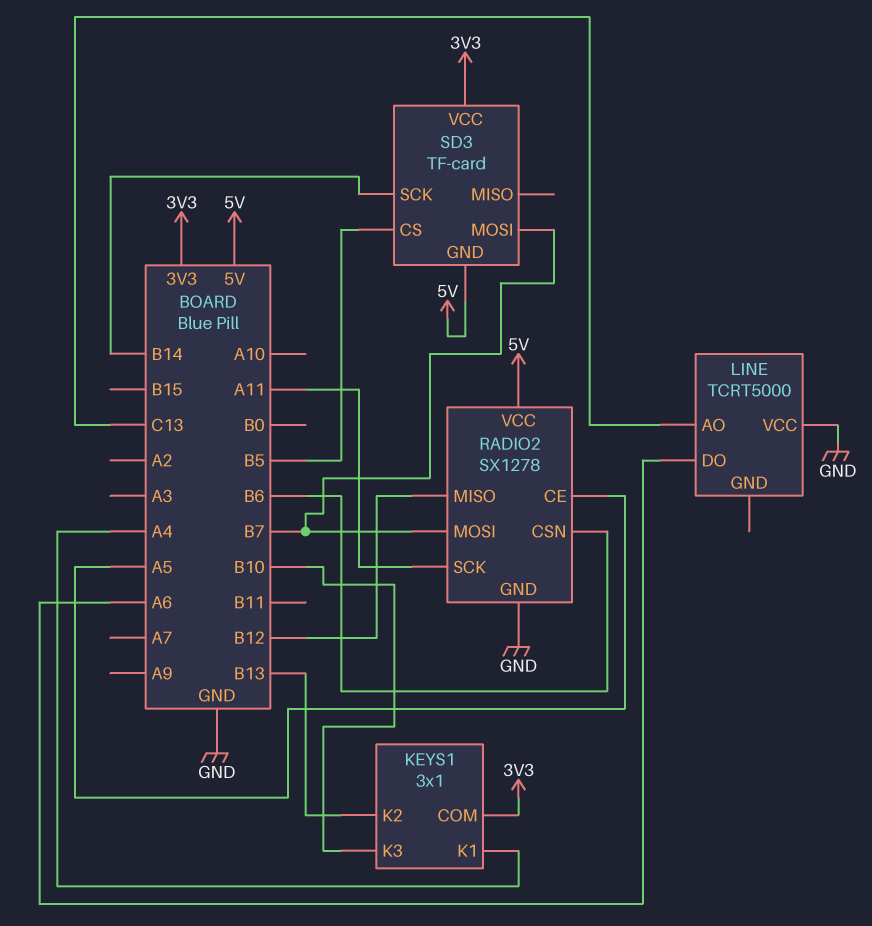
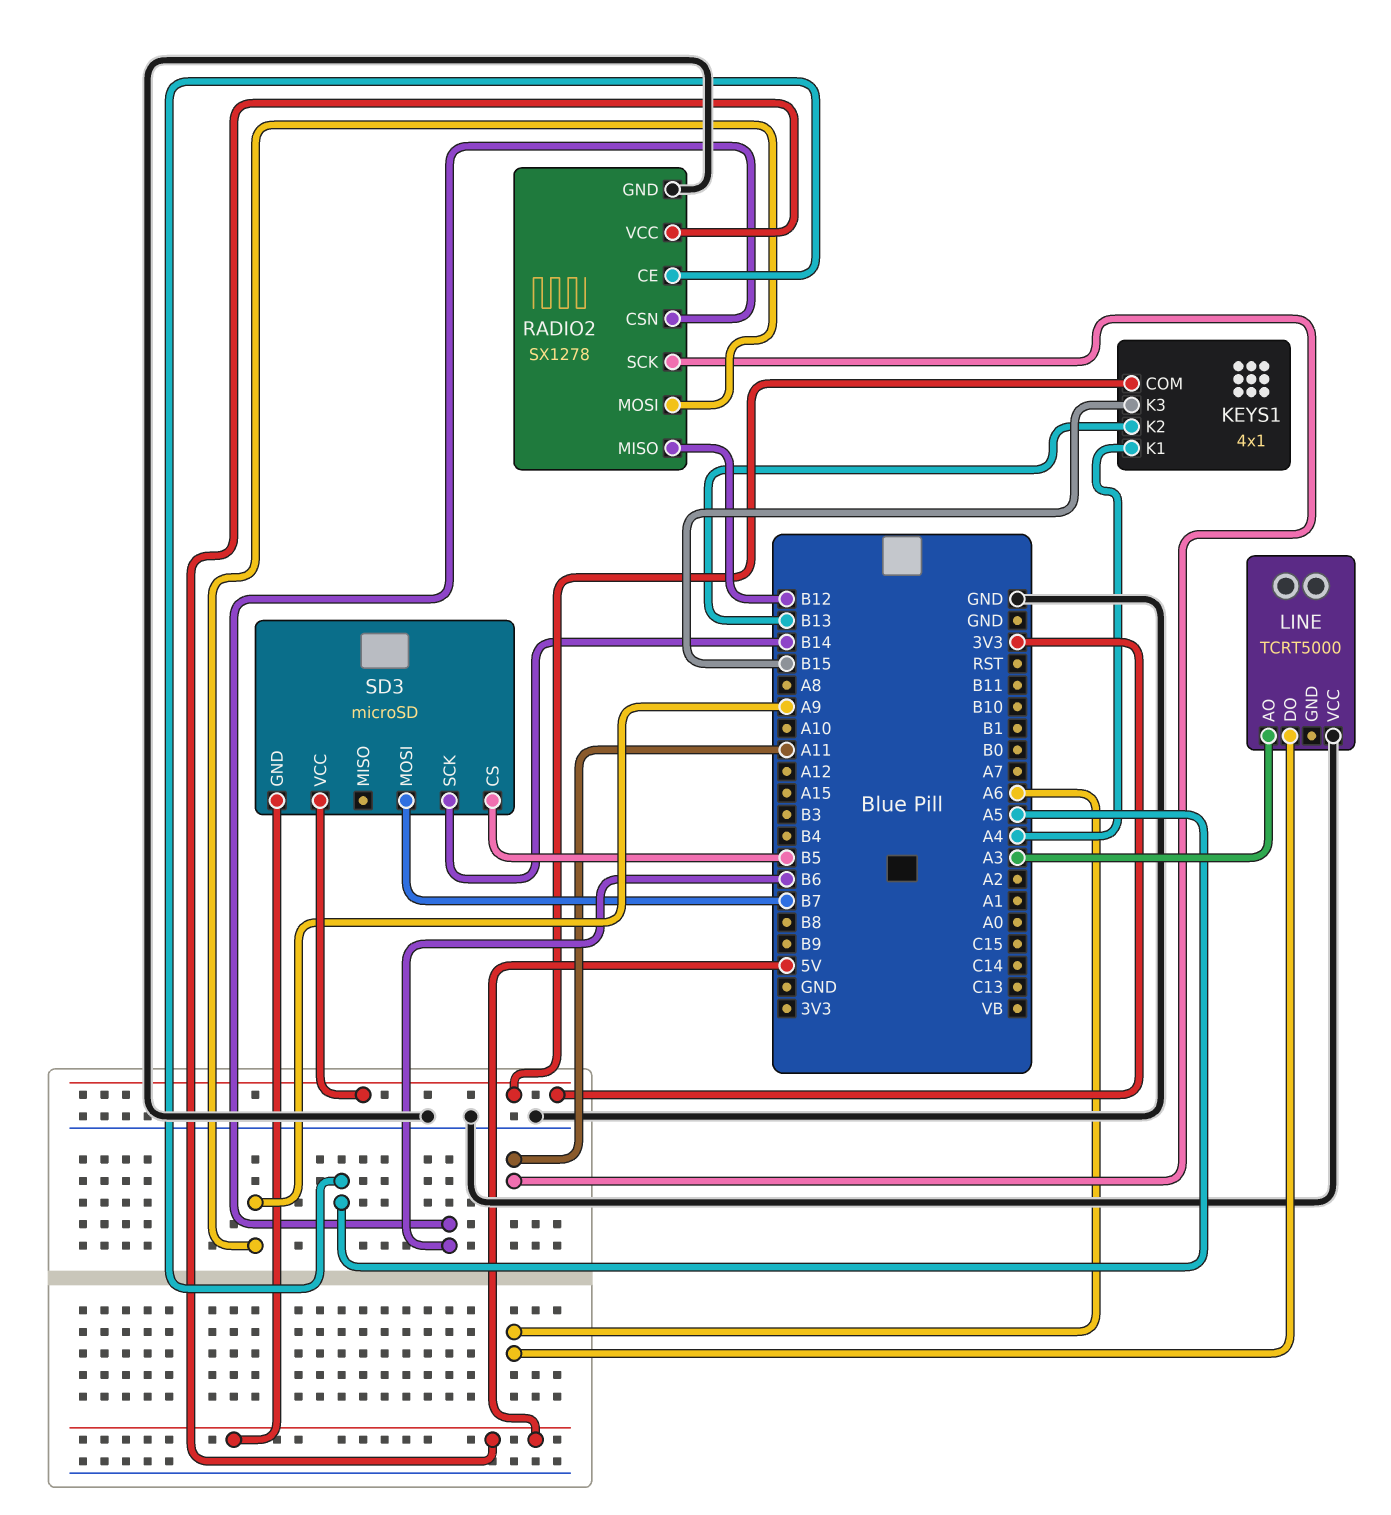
KEYS1: 3x1 -> 4x1
KEYS1 pin K3: B10 -> B15
LINE pin AO: C13 -> A3
RADIO2 pin MOSI: B7 -> A9
SD3: TF-card -> microSD

